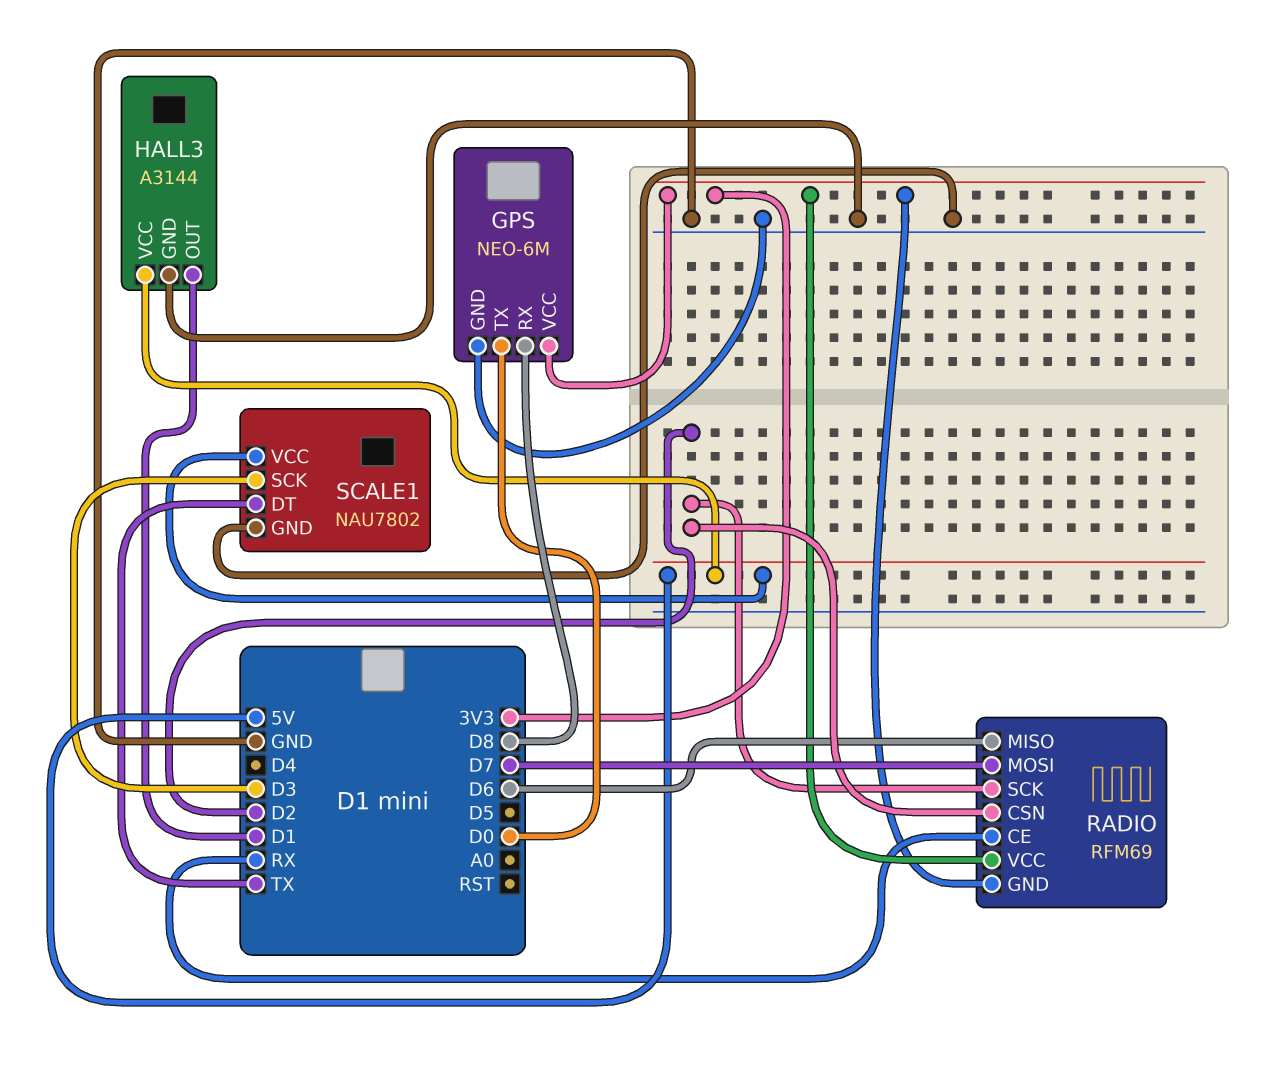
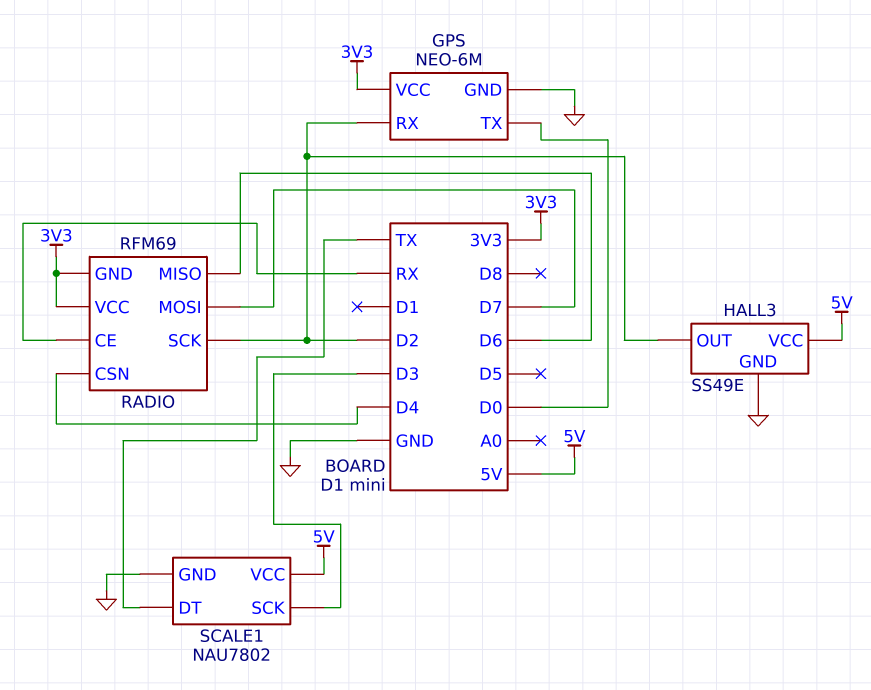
GPS pin RX: D8 -> D2
HALL3: A3144 -> SS49E
HALL3 pin OUT: D1 -> D2
RADIO pin CSN: D2 -> D4

